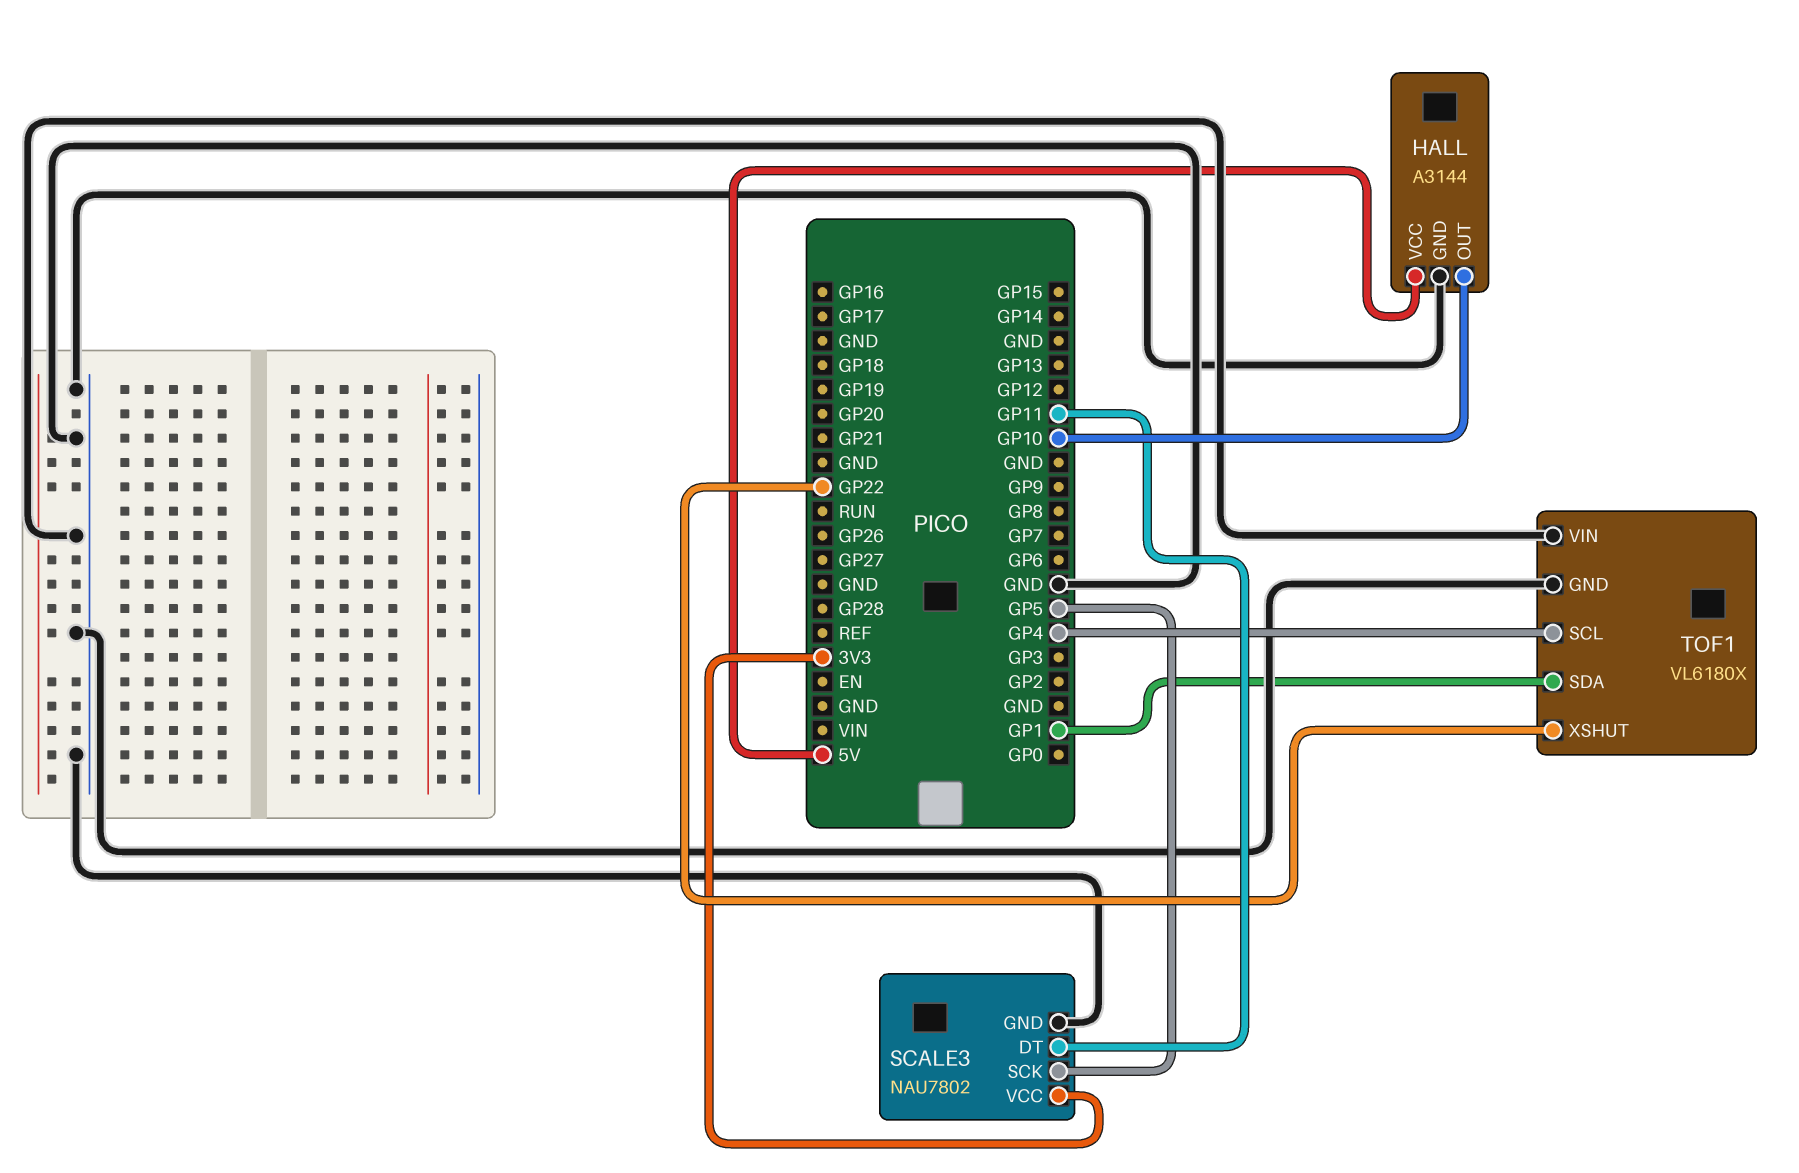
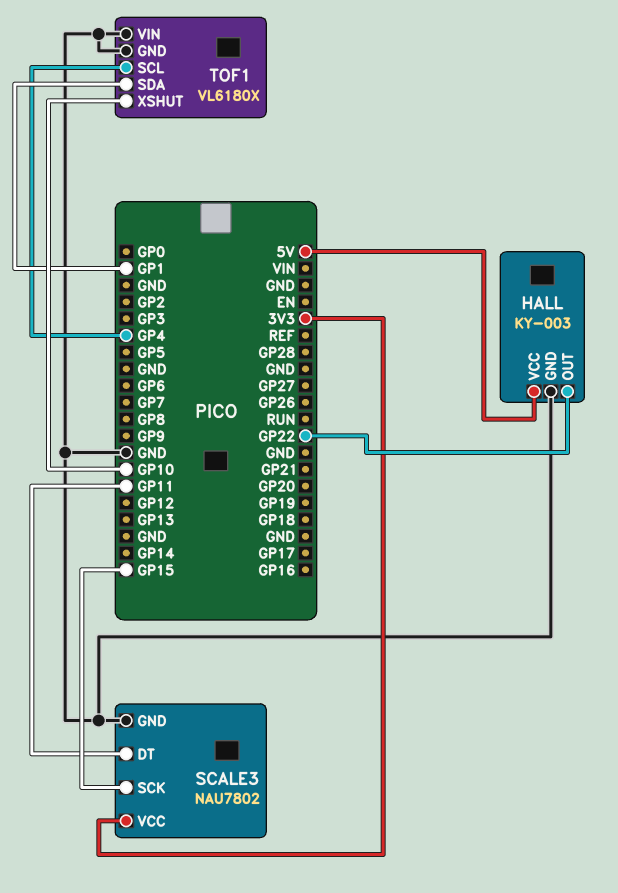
HALL: A3144 -> KY-003
HALL pin OUT: GP10 -> GP22
SCALE3 pin SCK: GP5 -> GP15
TOF1 pin XSHUT: GP22 -> GP10

